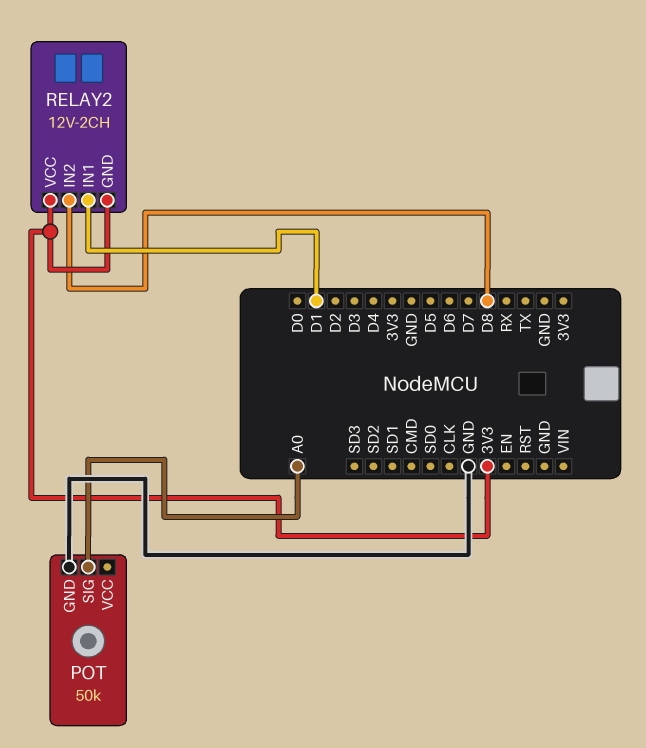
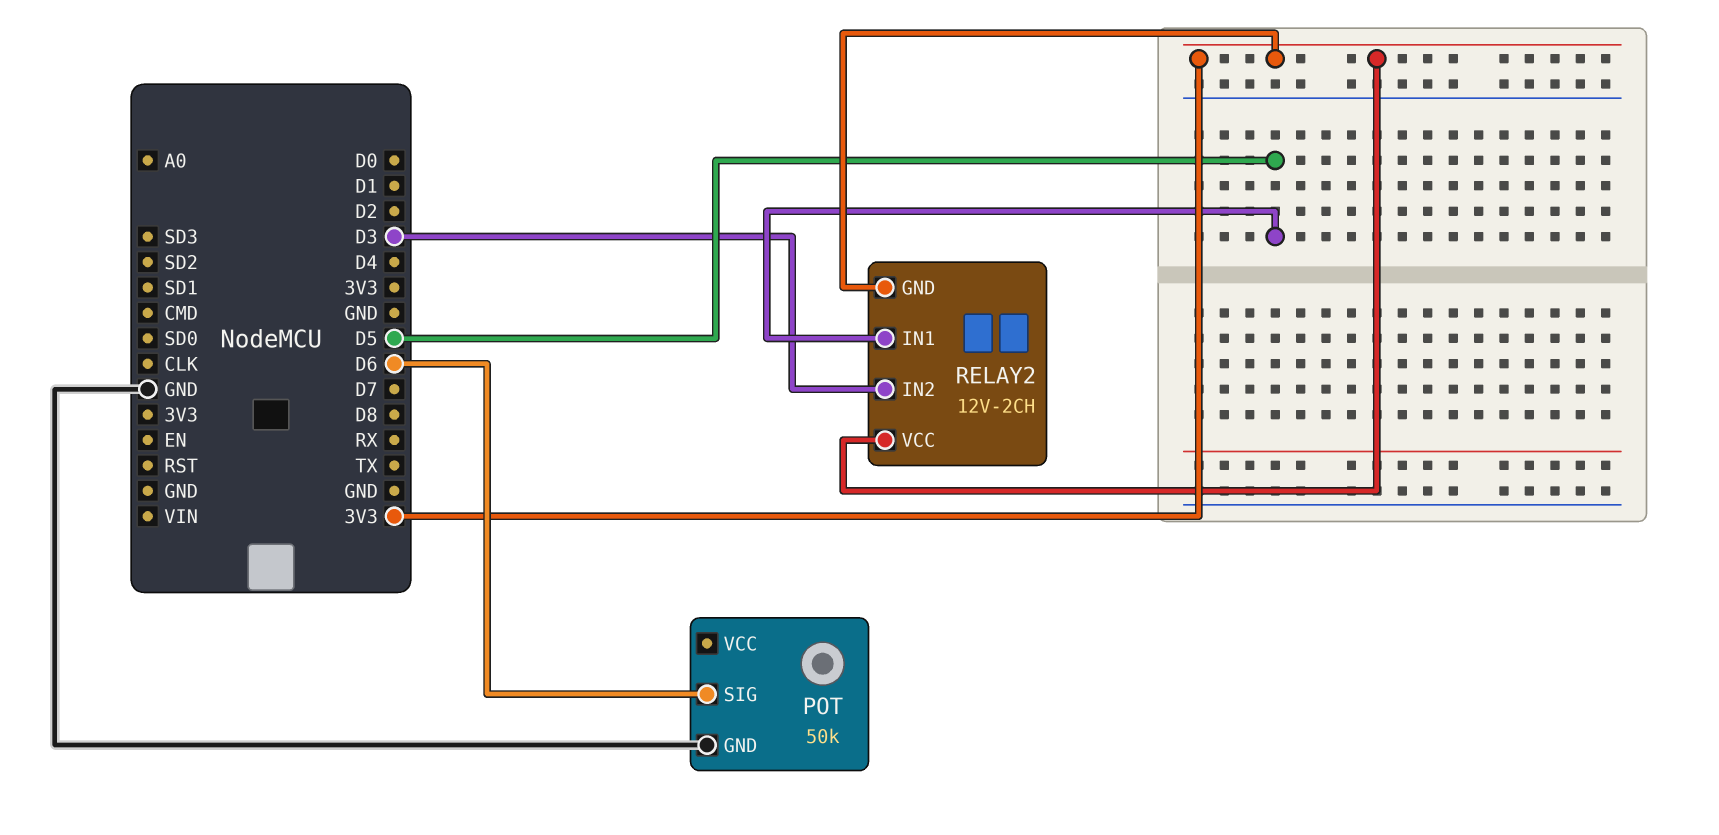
POT pin SIG: A0 -> D6
RELAY2 pin IN1: D1 -> D5
RELAY2 pin IN2: D8 -> D3

